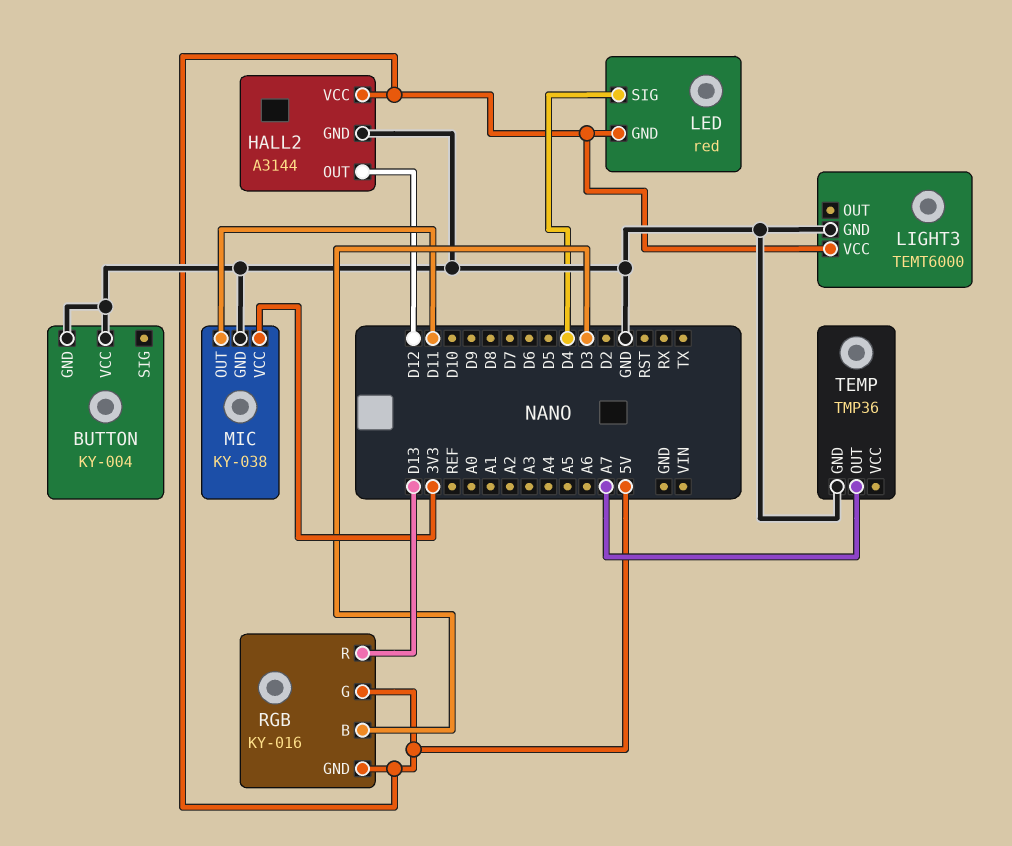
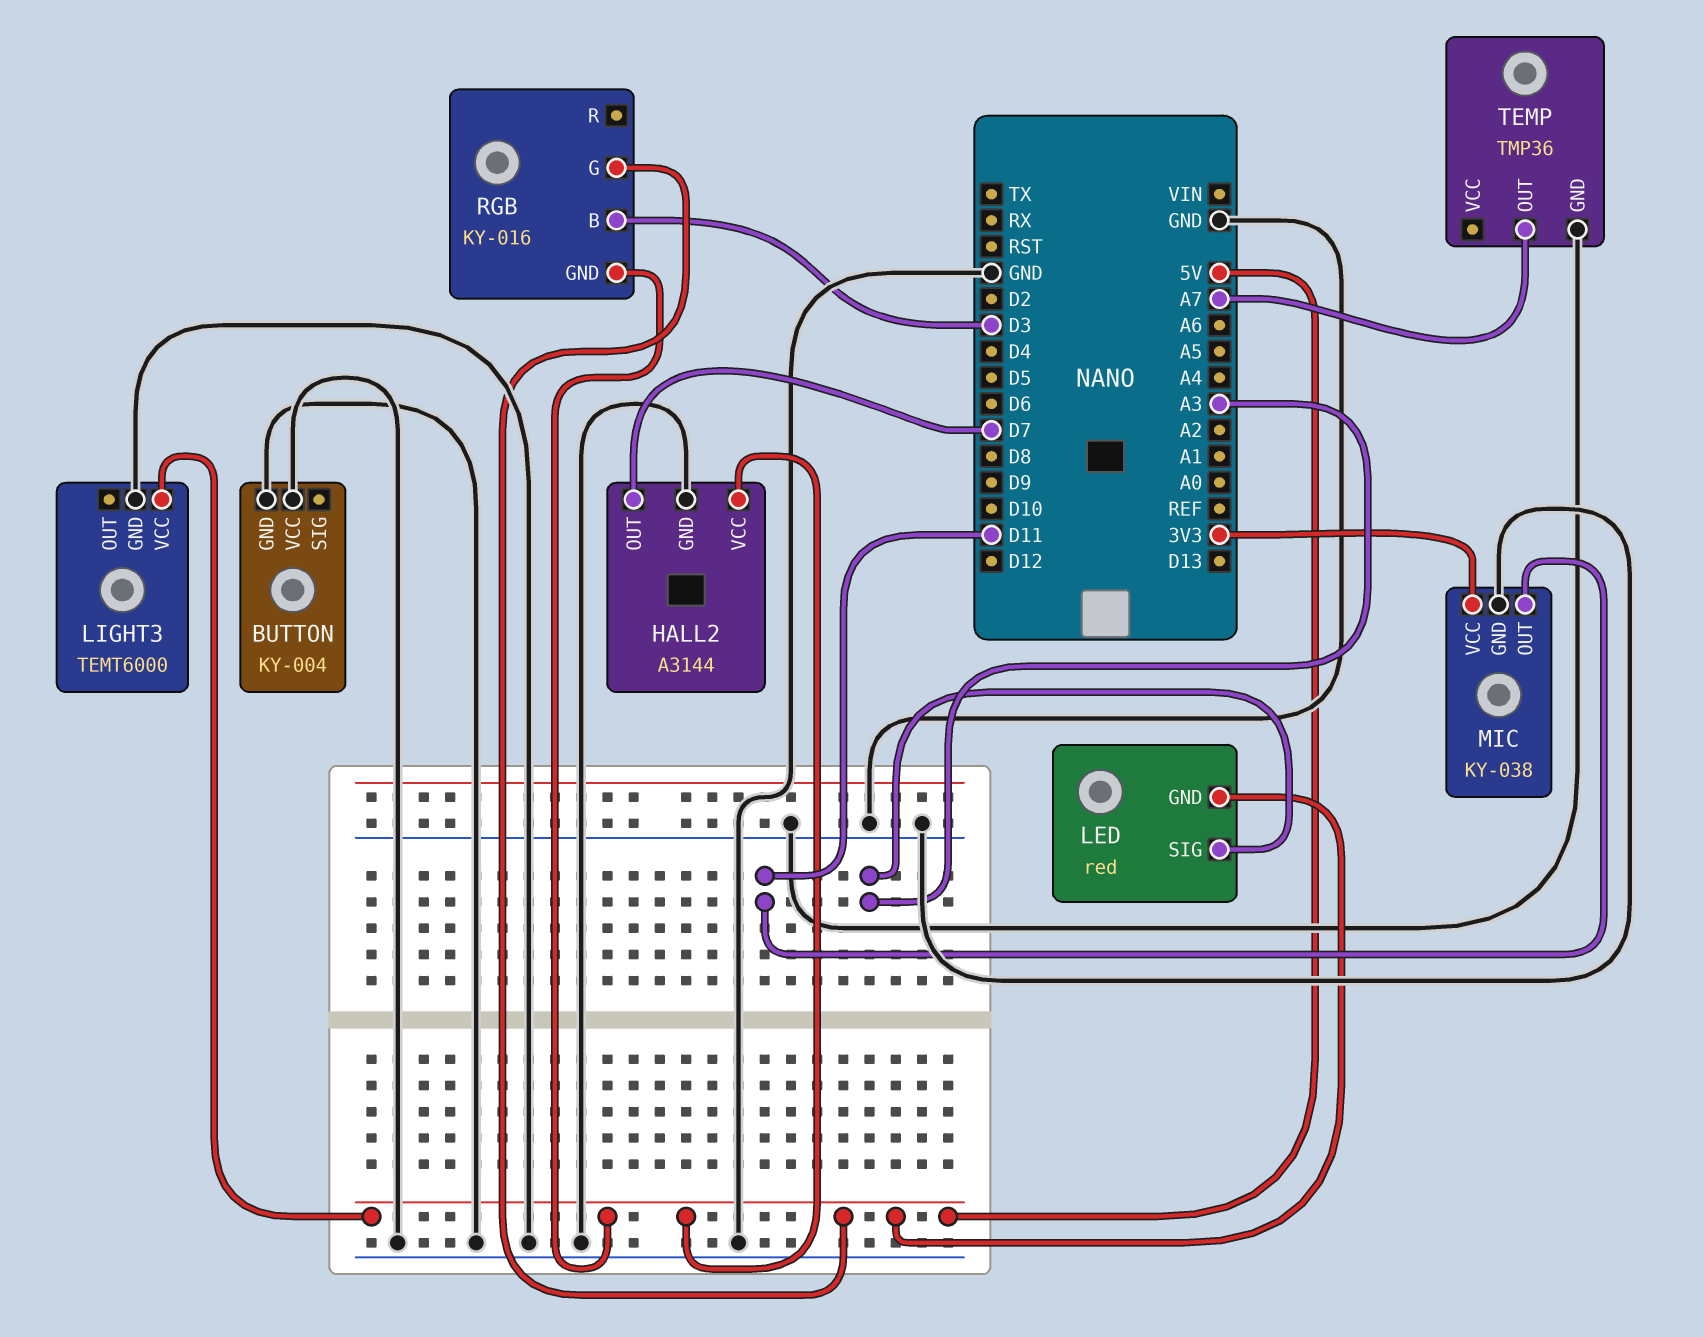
HALL2 pin OUT: D12 -> D7
LED pin SIG: D4 -> A3
RGB pin R: D13 -> none

